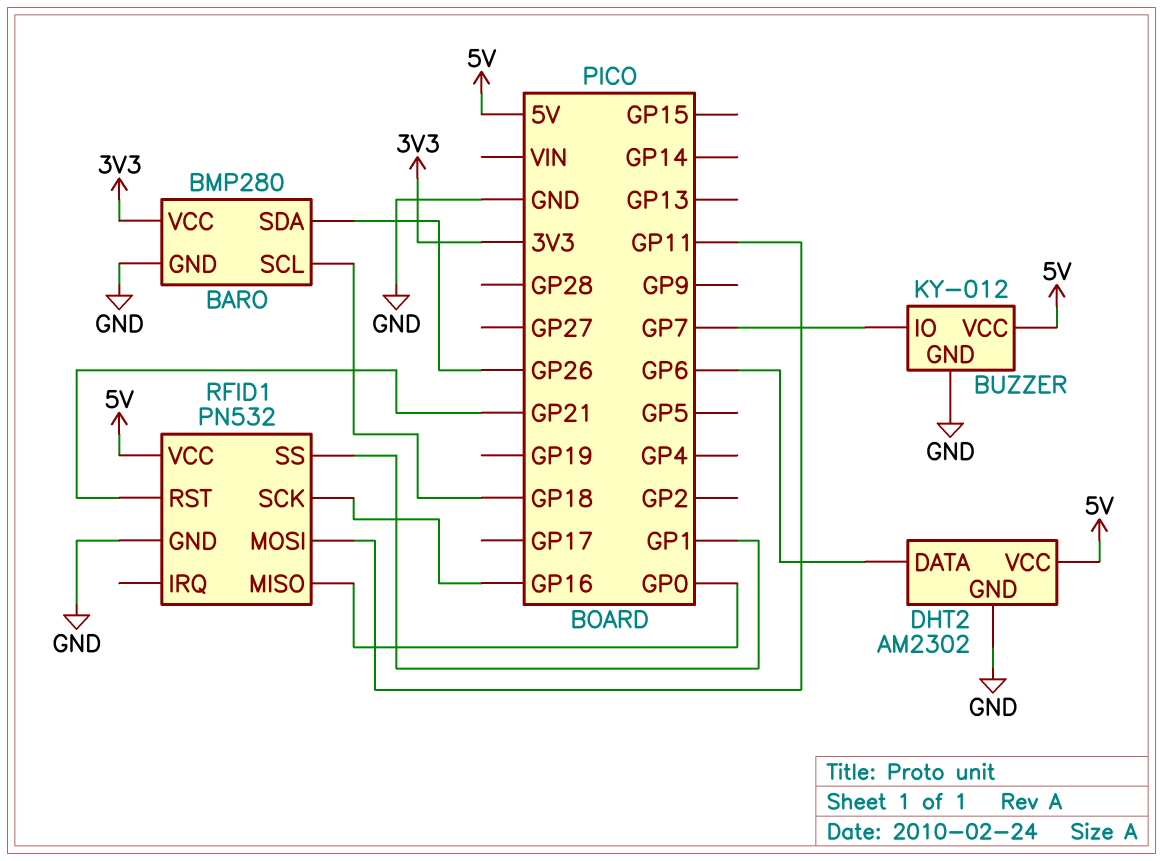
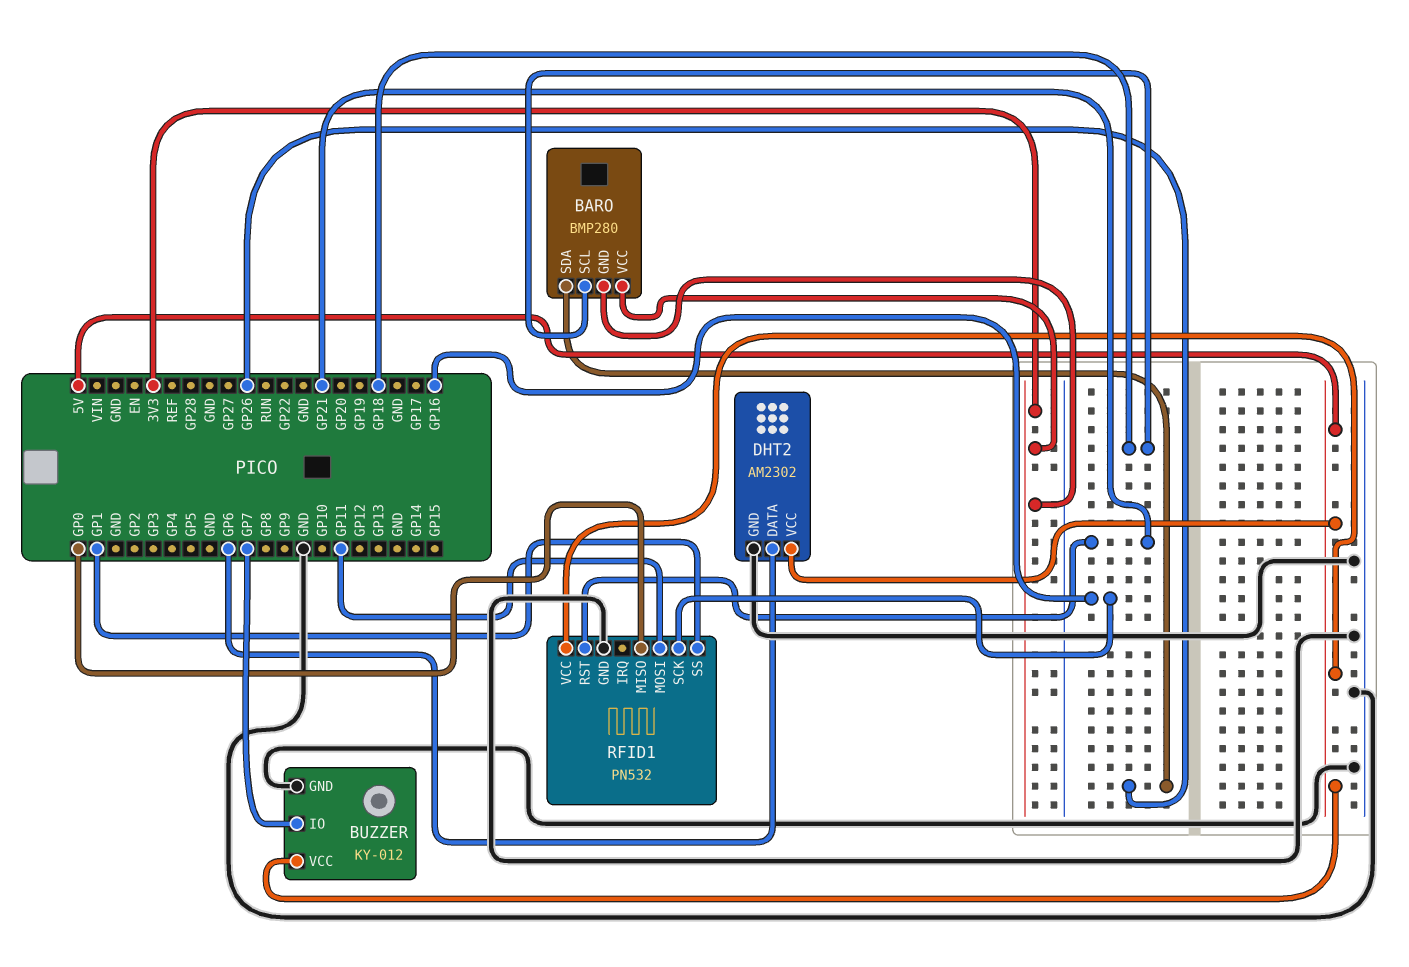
BARO pin GND: GND -> 3V3

